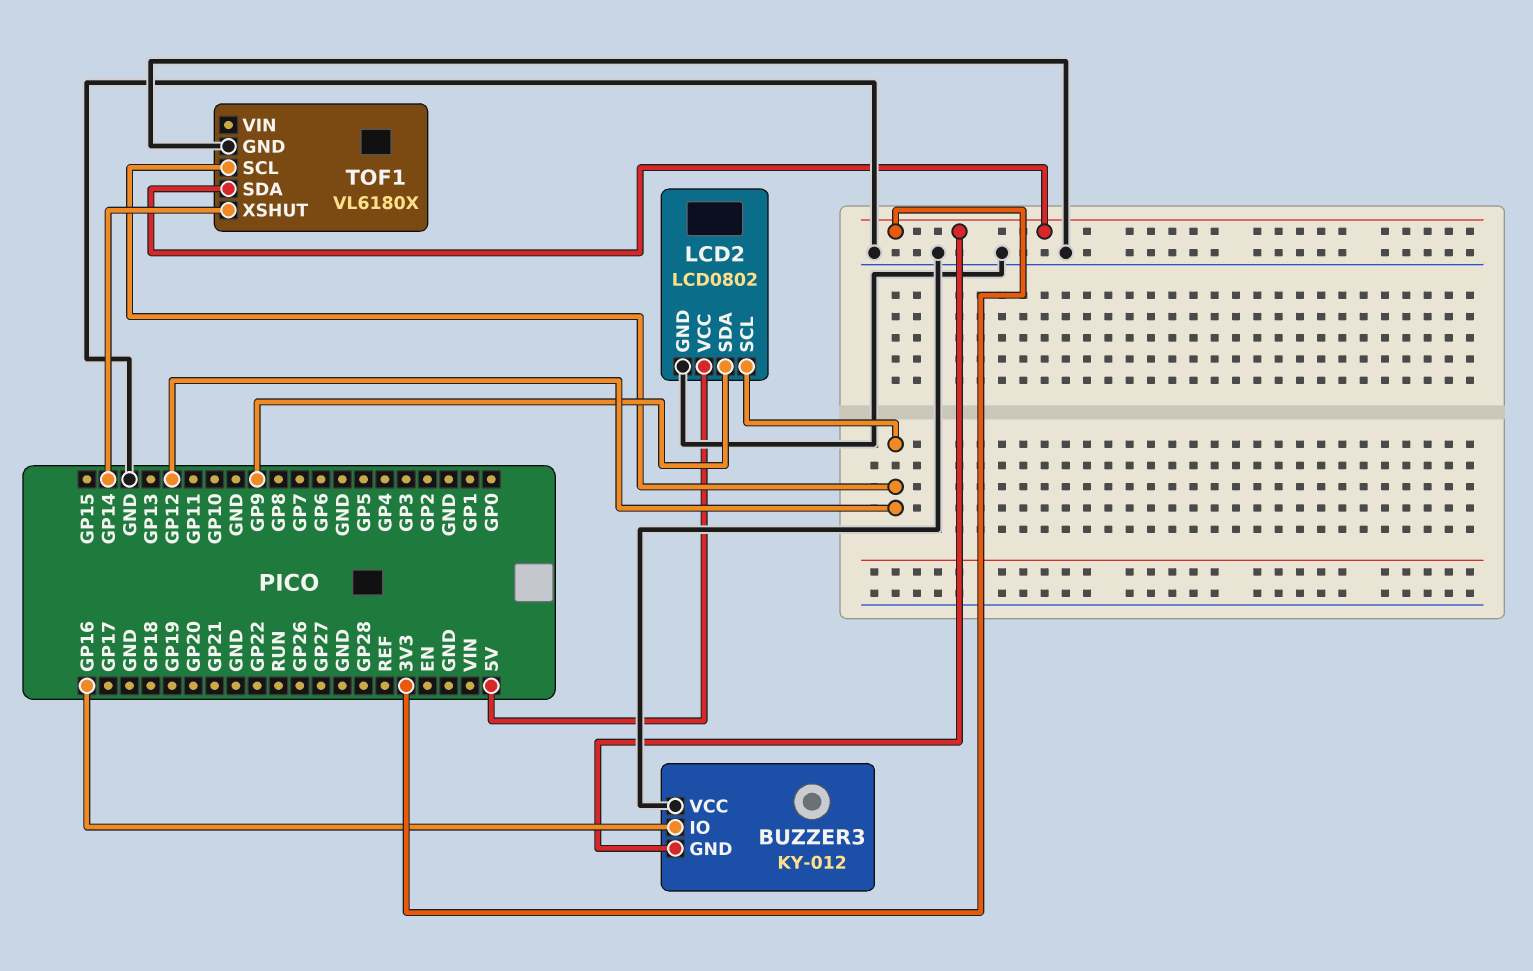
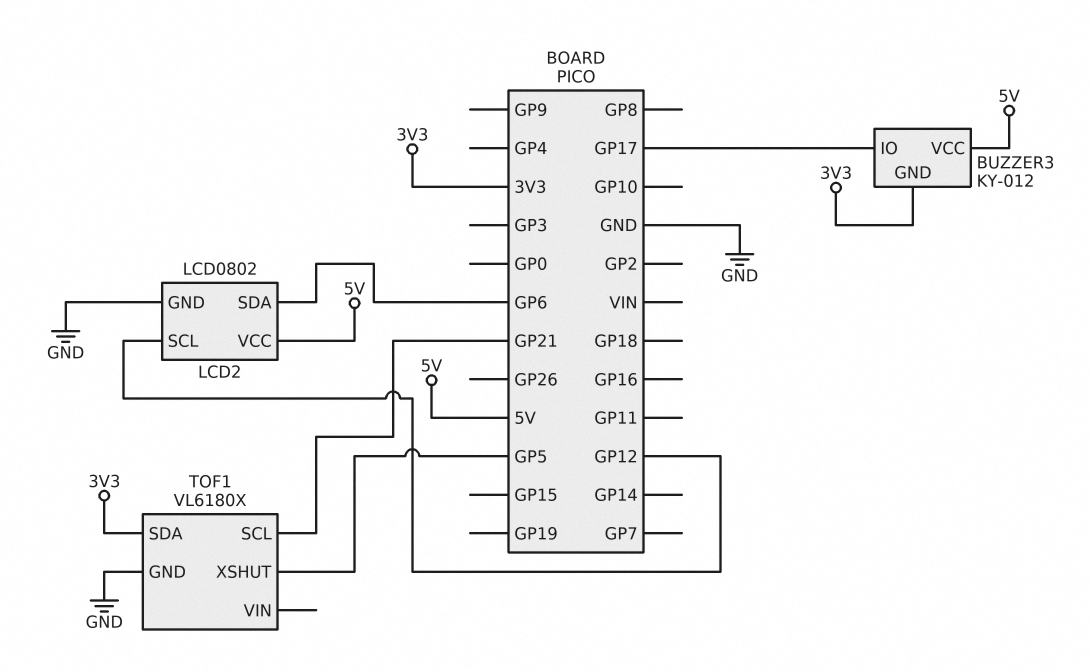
BUZZER3 pin IO: GP16 -> GP17
BUZZER3 pin VCC: GND -> 5V
LCD2 pin SDA: GP9 -> GP6
TOF1 pin SCL: GP12 -> GP21
TOF1 pin XSHUT: GP14 -> GP5

